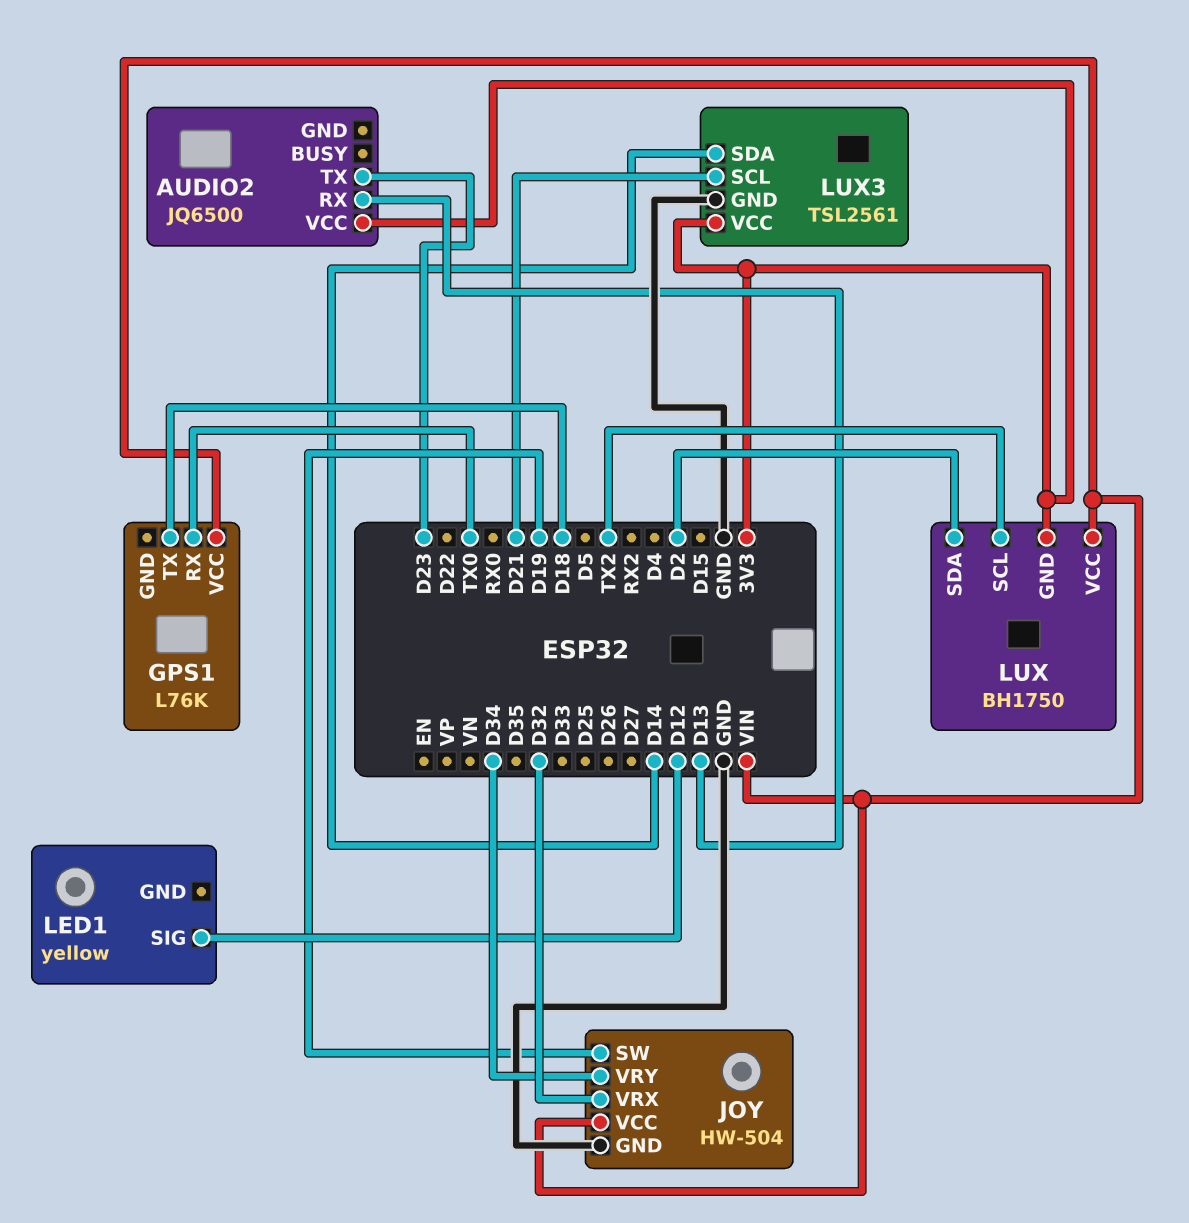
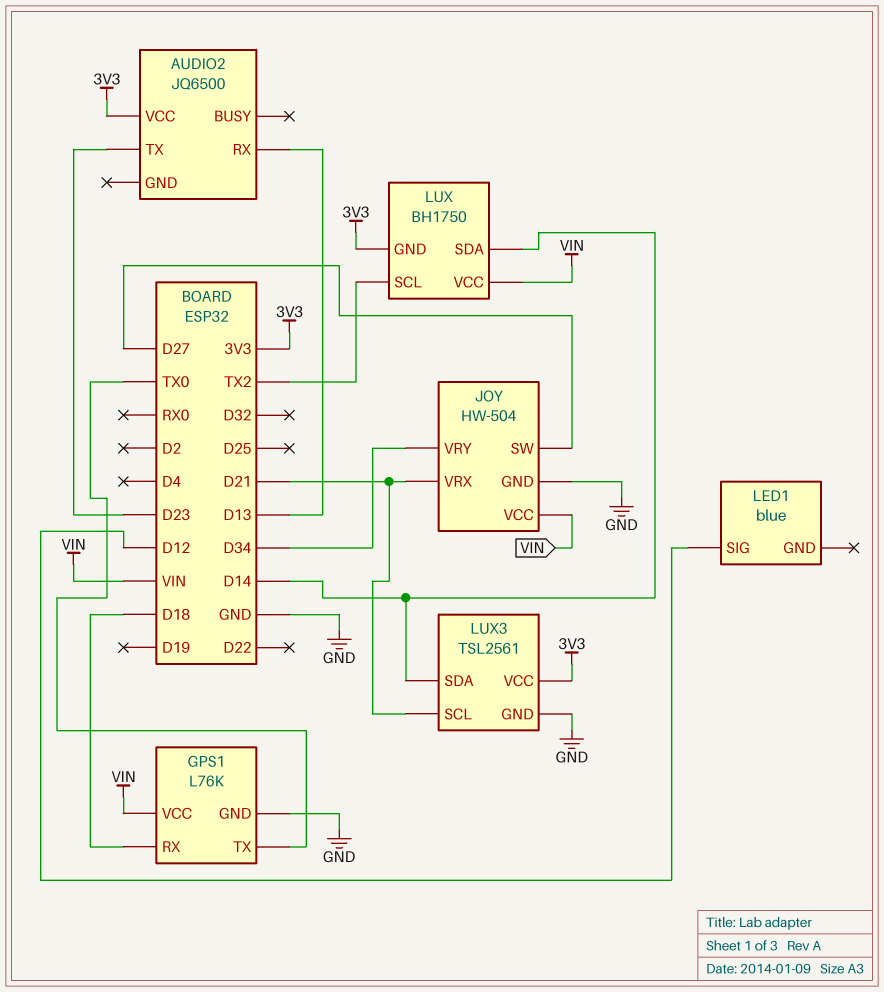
GPS1 pin GND: none -> GND
GPS1 pin RX: TX0 -> D18
GPS1 pin TX: D18 -> TX0
JOY pin SW: D19 -> D27
JOY pin VRX: D32 -> D21
LED1: yellow -> blue
LUX pin SDA: D2 -> D14

